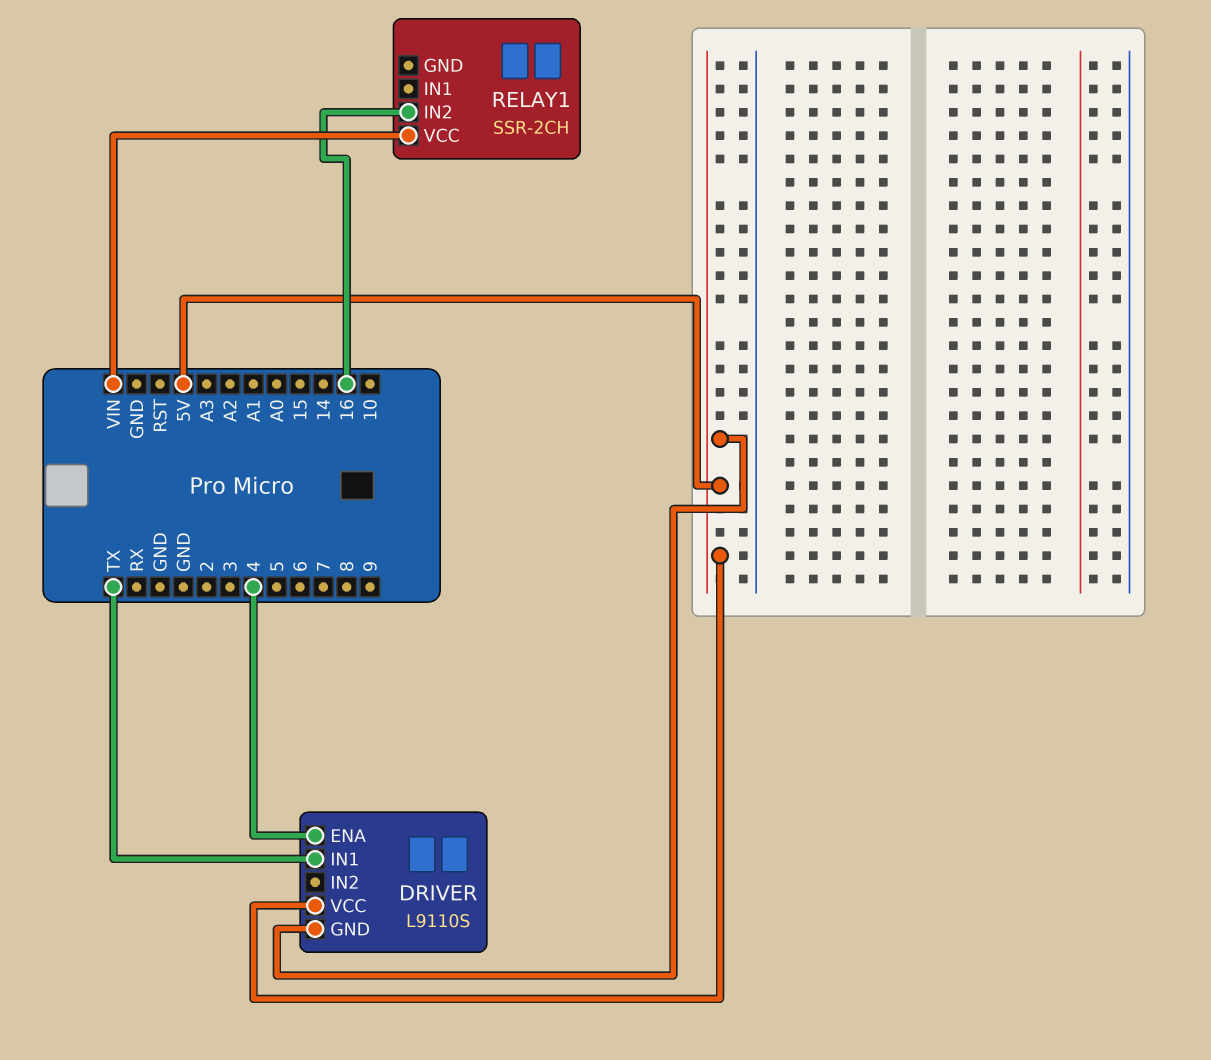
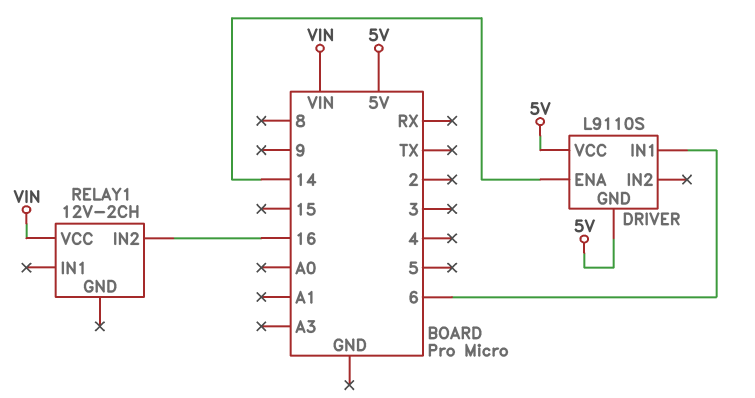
DRIVER pin ENA: 4 -> 14
DRIVER pin IN1: TX -> 6
RELAY1: SSR-2CH -> 12V-2CH

